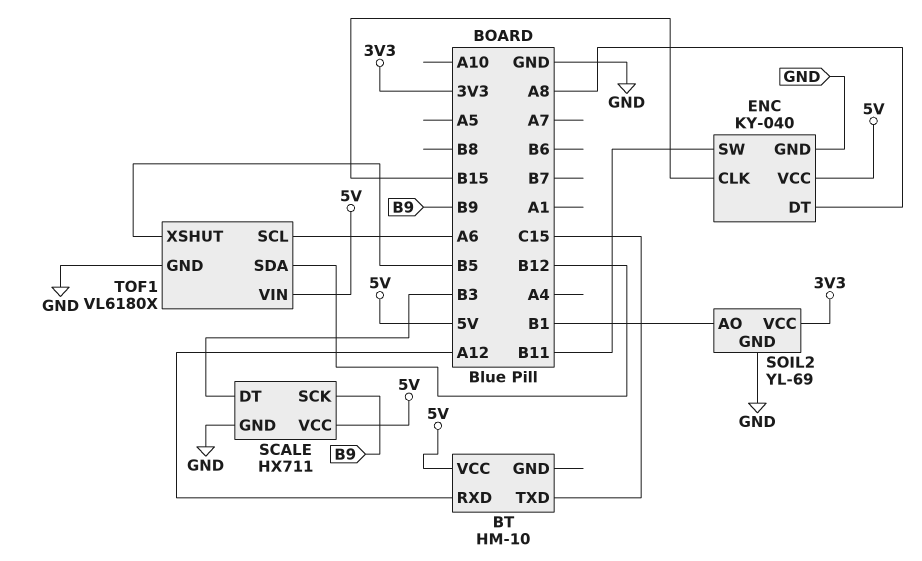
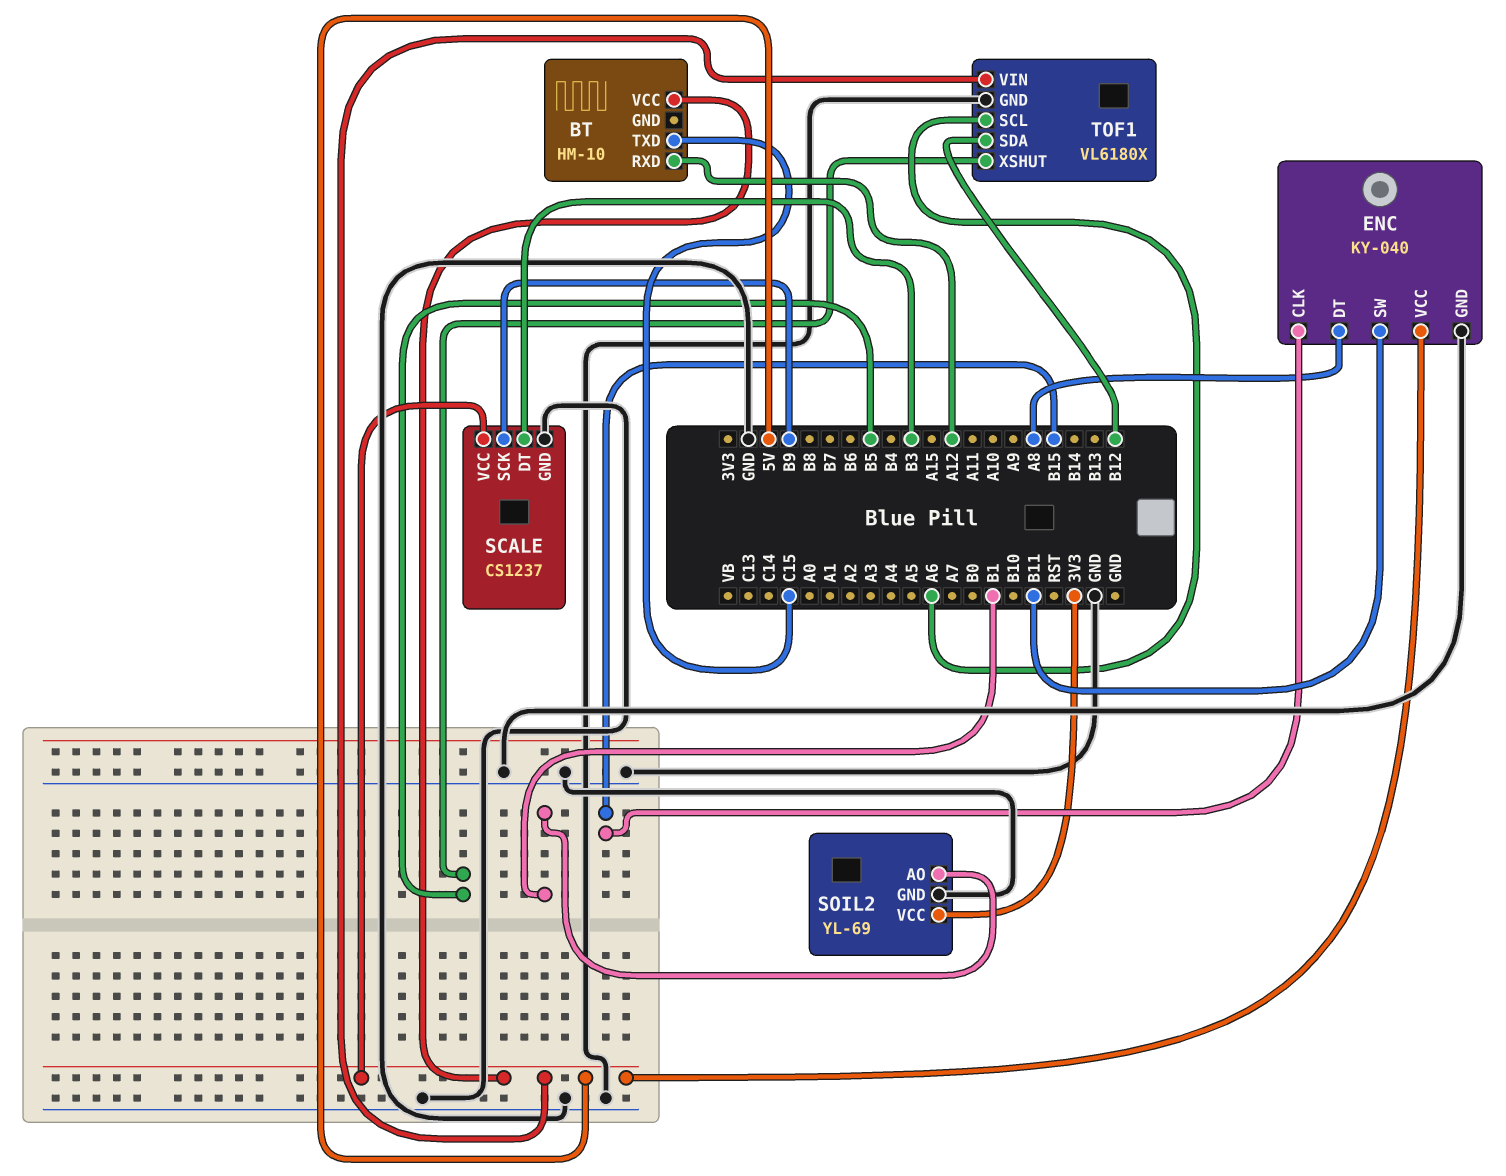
SCALE: HX711 -> CS1237

